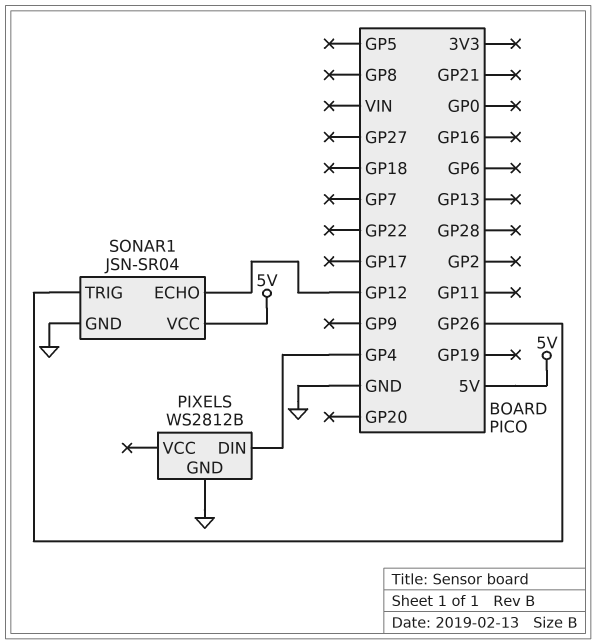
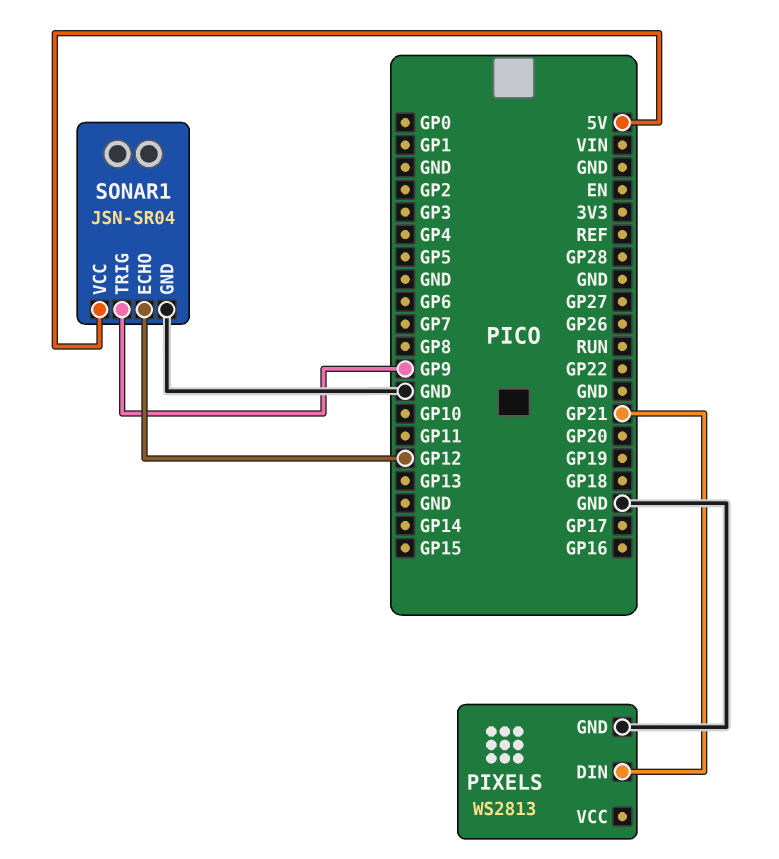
PIXELS: WS2812B -> WS2813
PIXELS pin DIN: GP4 -> GP21
SONAR1 pin TRIG: GP26 -> GP9

